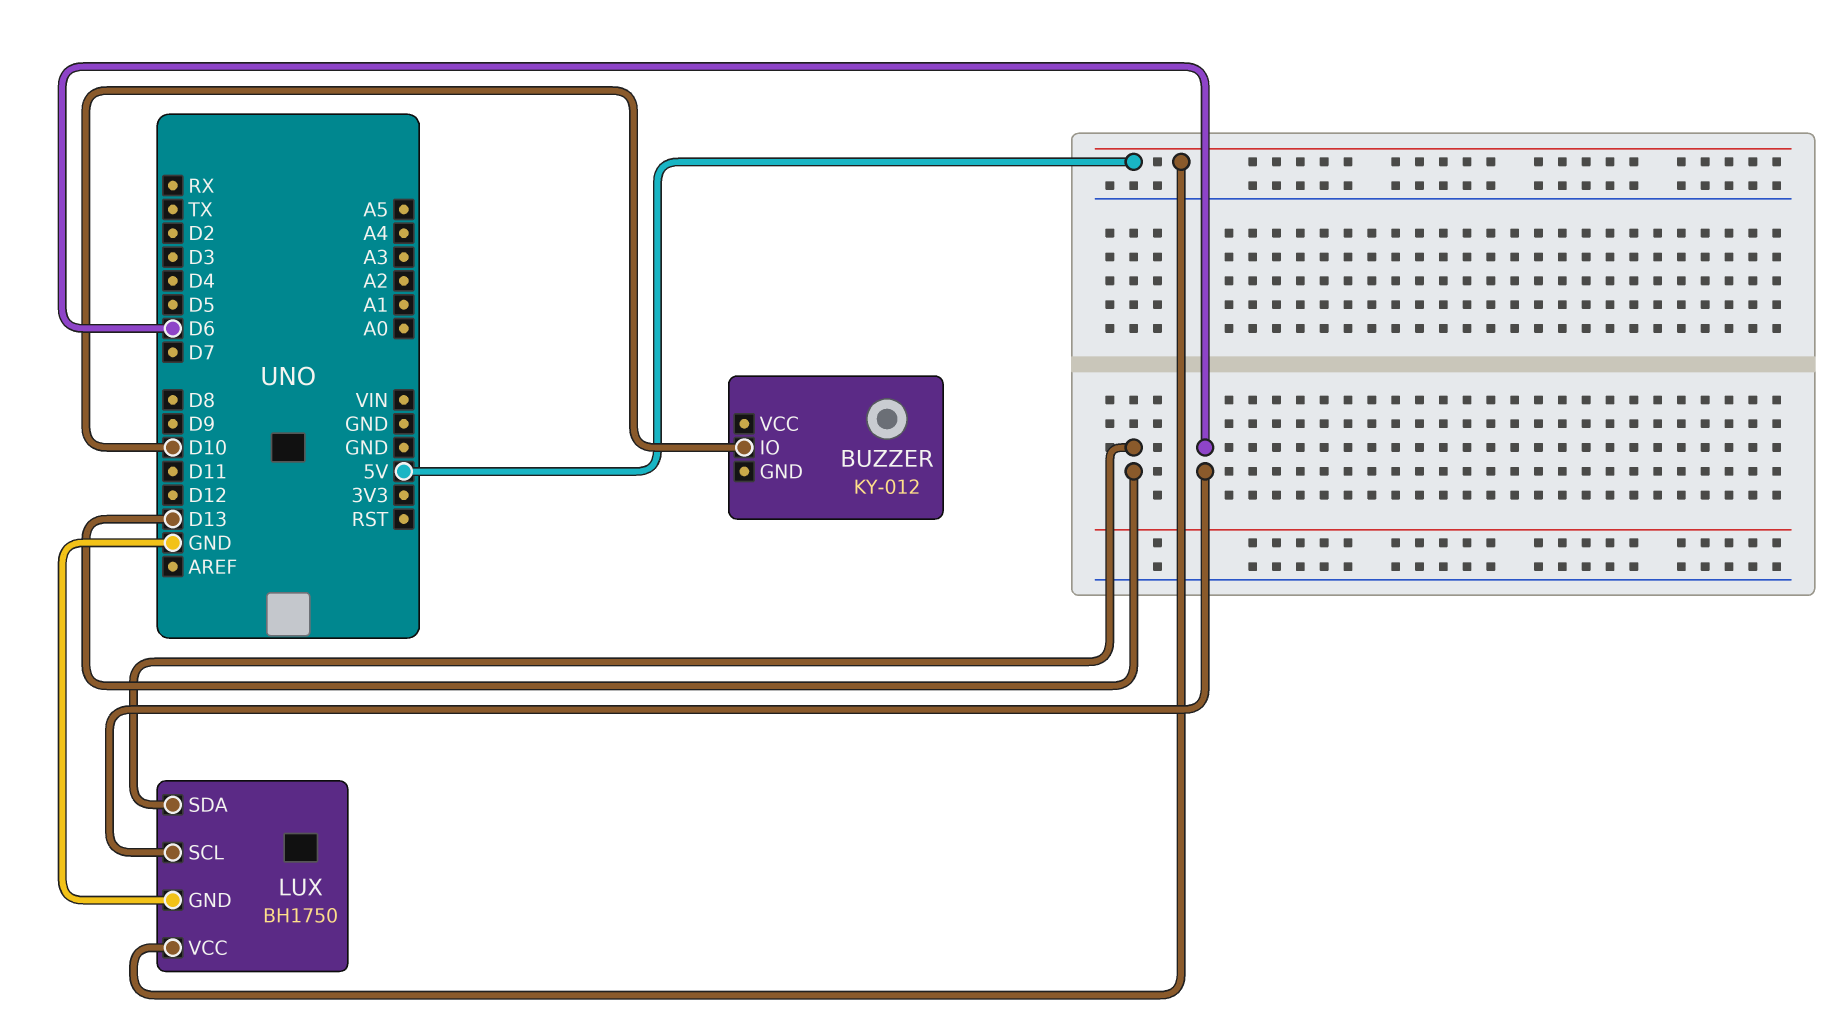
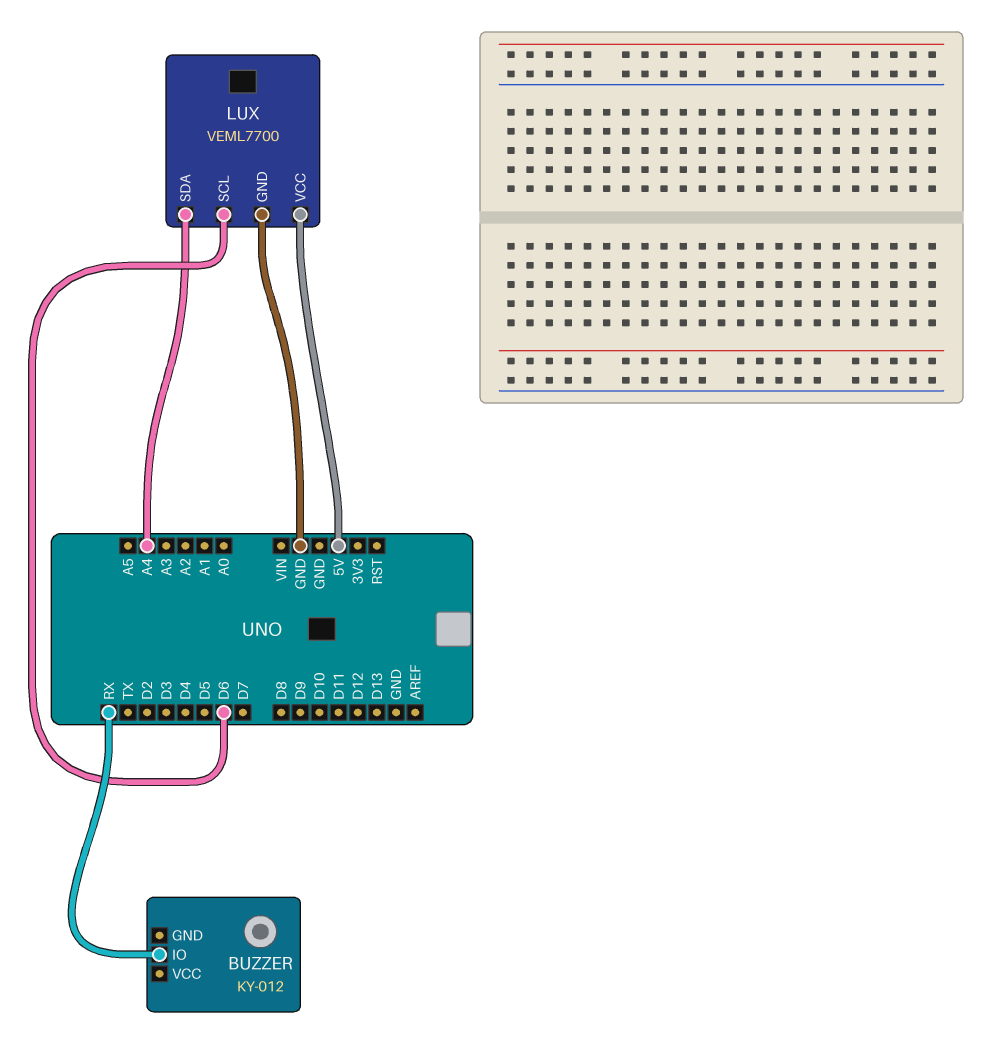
BUZZER pin IO: D10 -> RX
LUX: BH1750 -> VEML7700
LUX pin SDA: D13 -> A4

